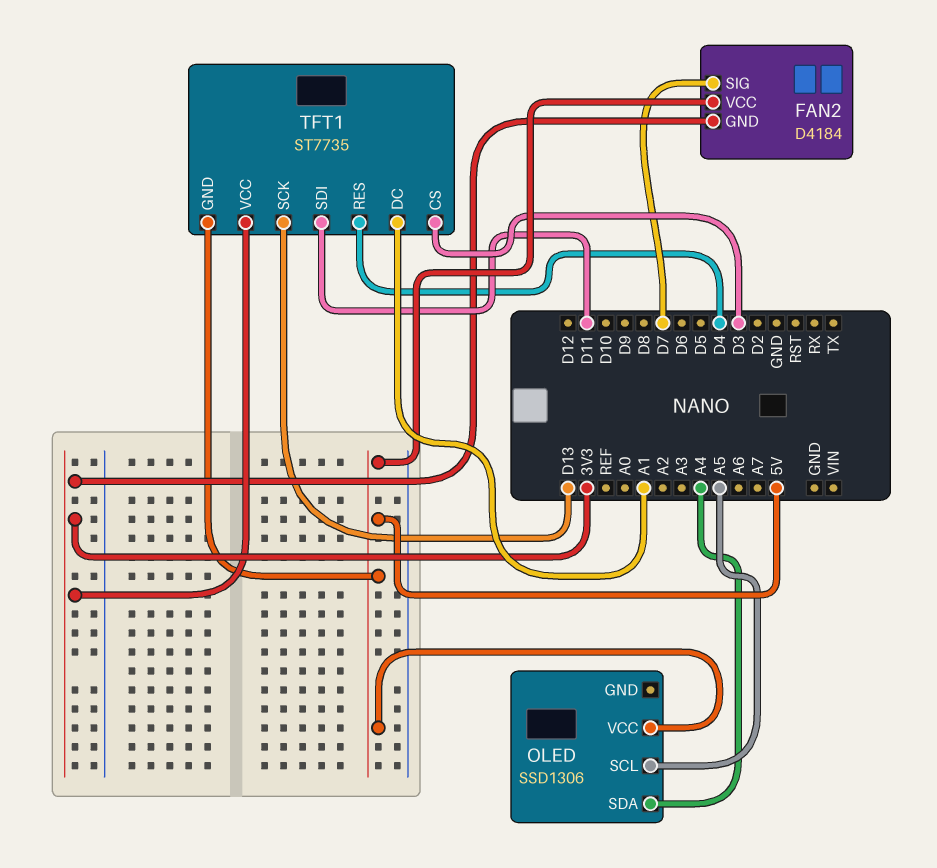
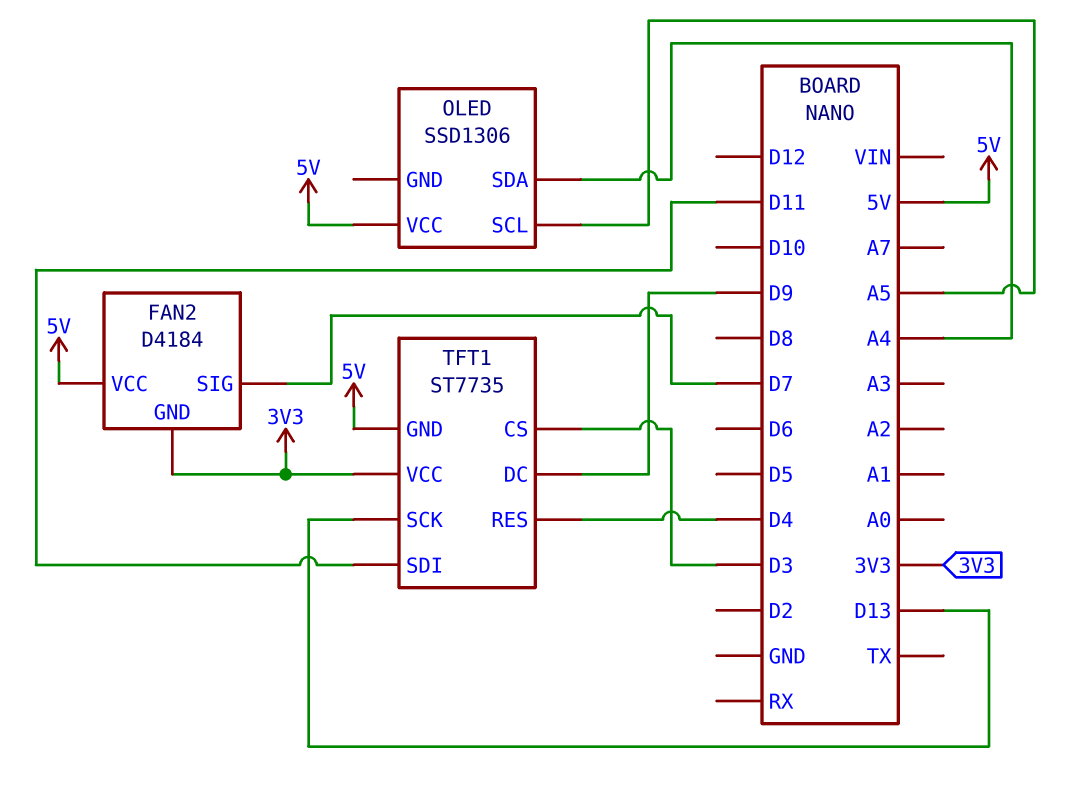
TFT1 pin DC: A1 -> D9

